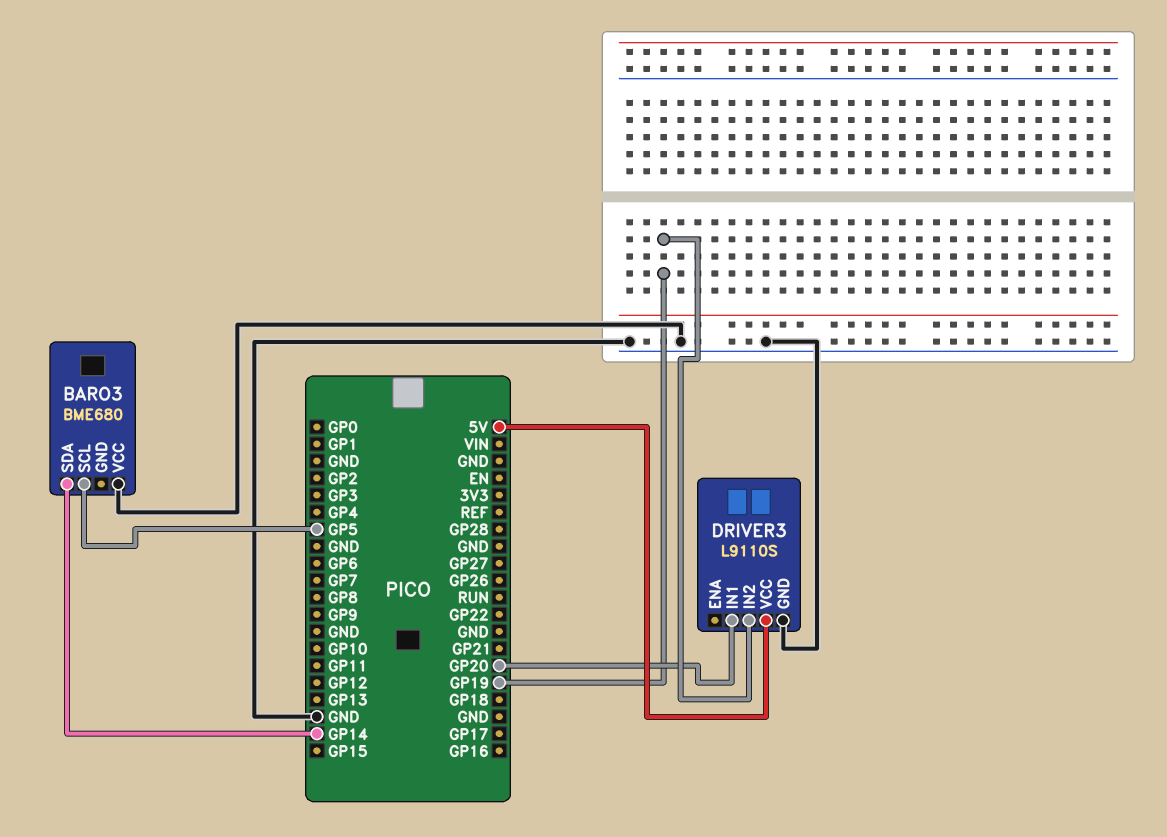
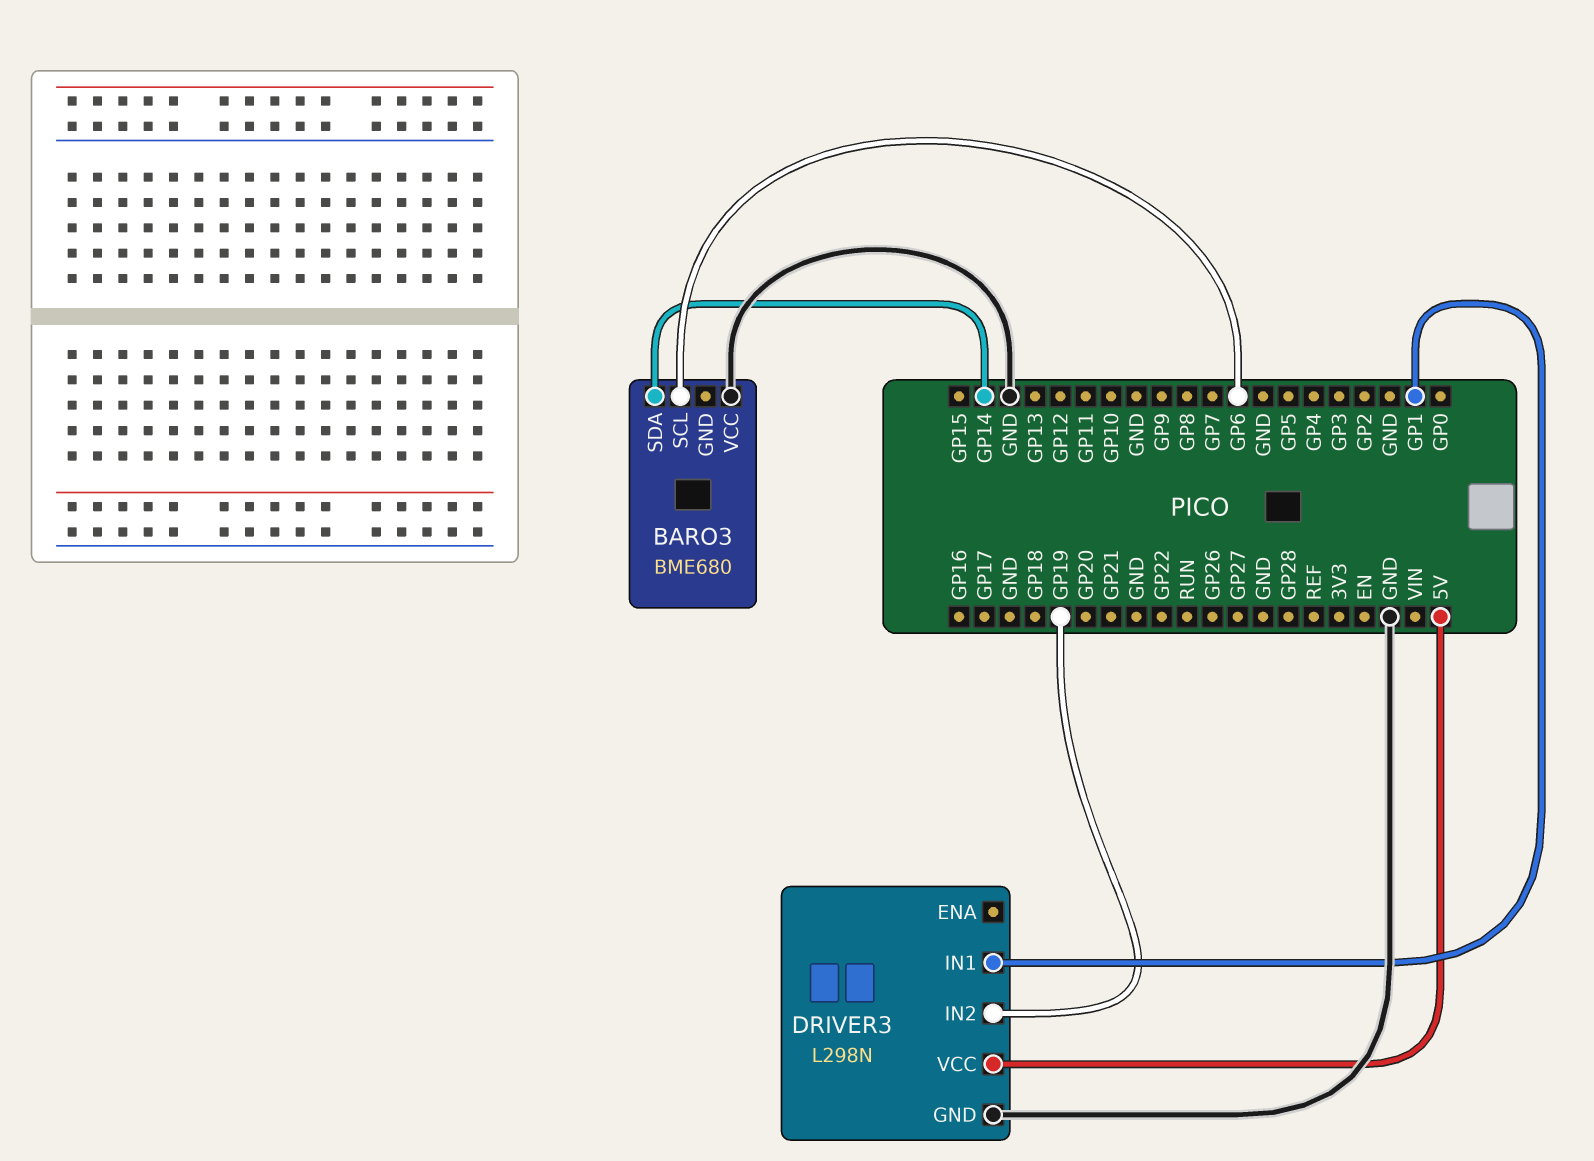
BARO3 pin SCL: GP5 -> GP6
DRIVER3: L9110S -> L298N
DRIVER3 pin IN1: GP20 -> GP1

